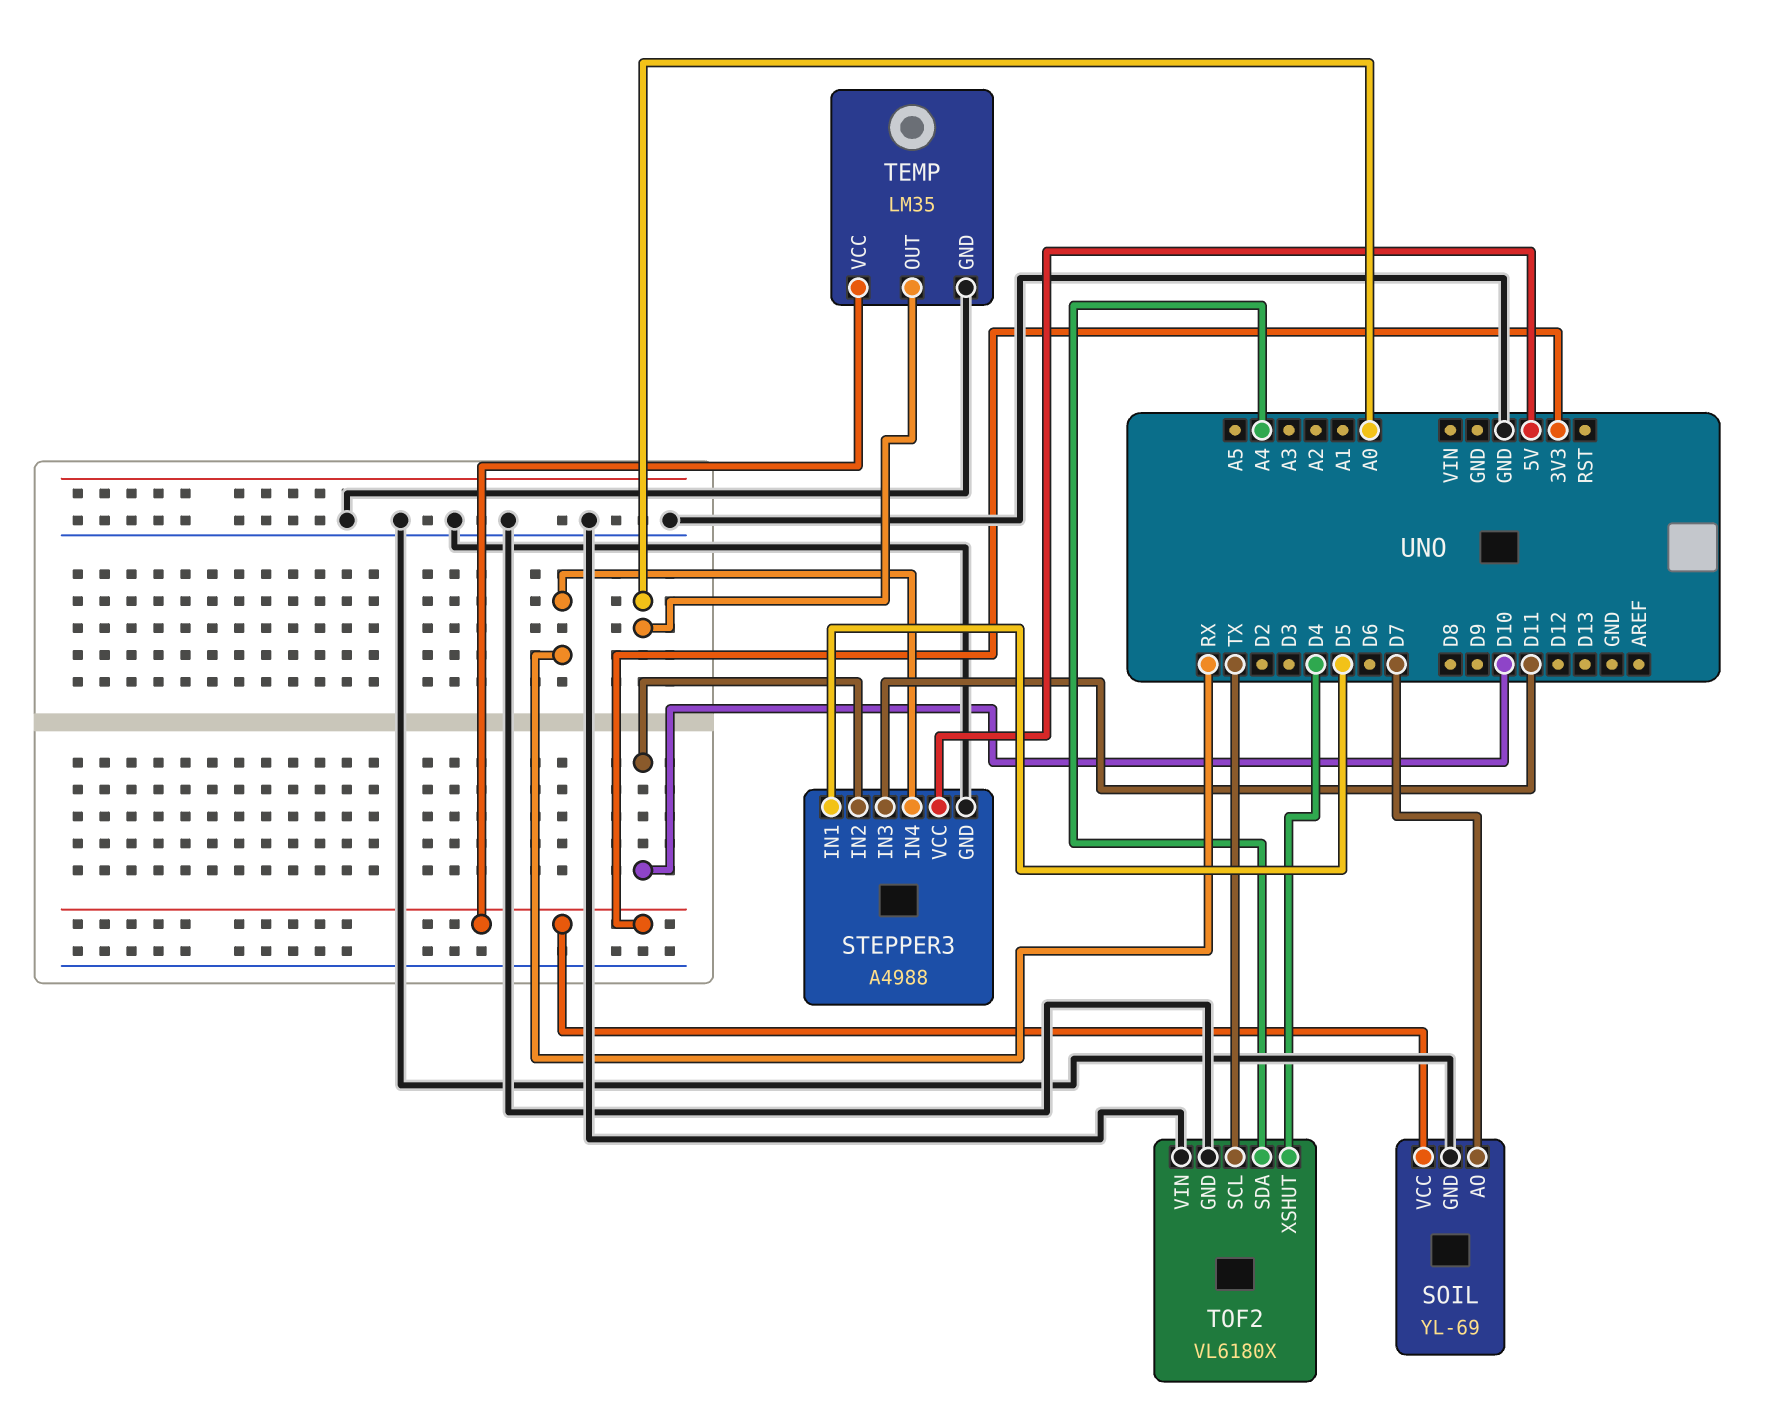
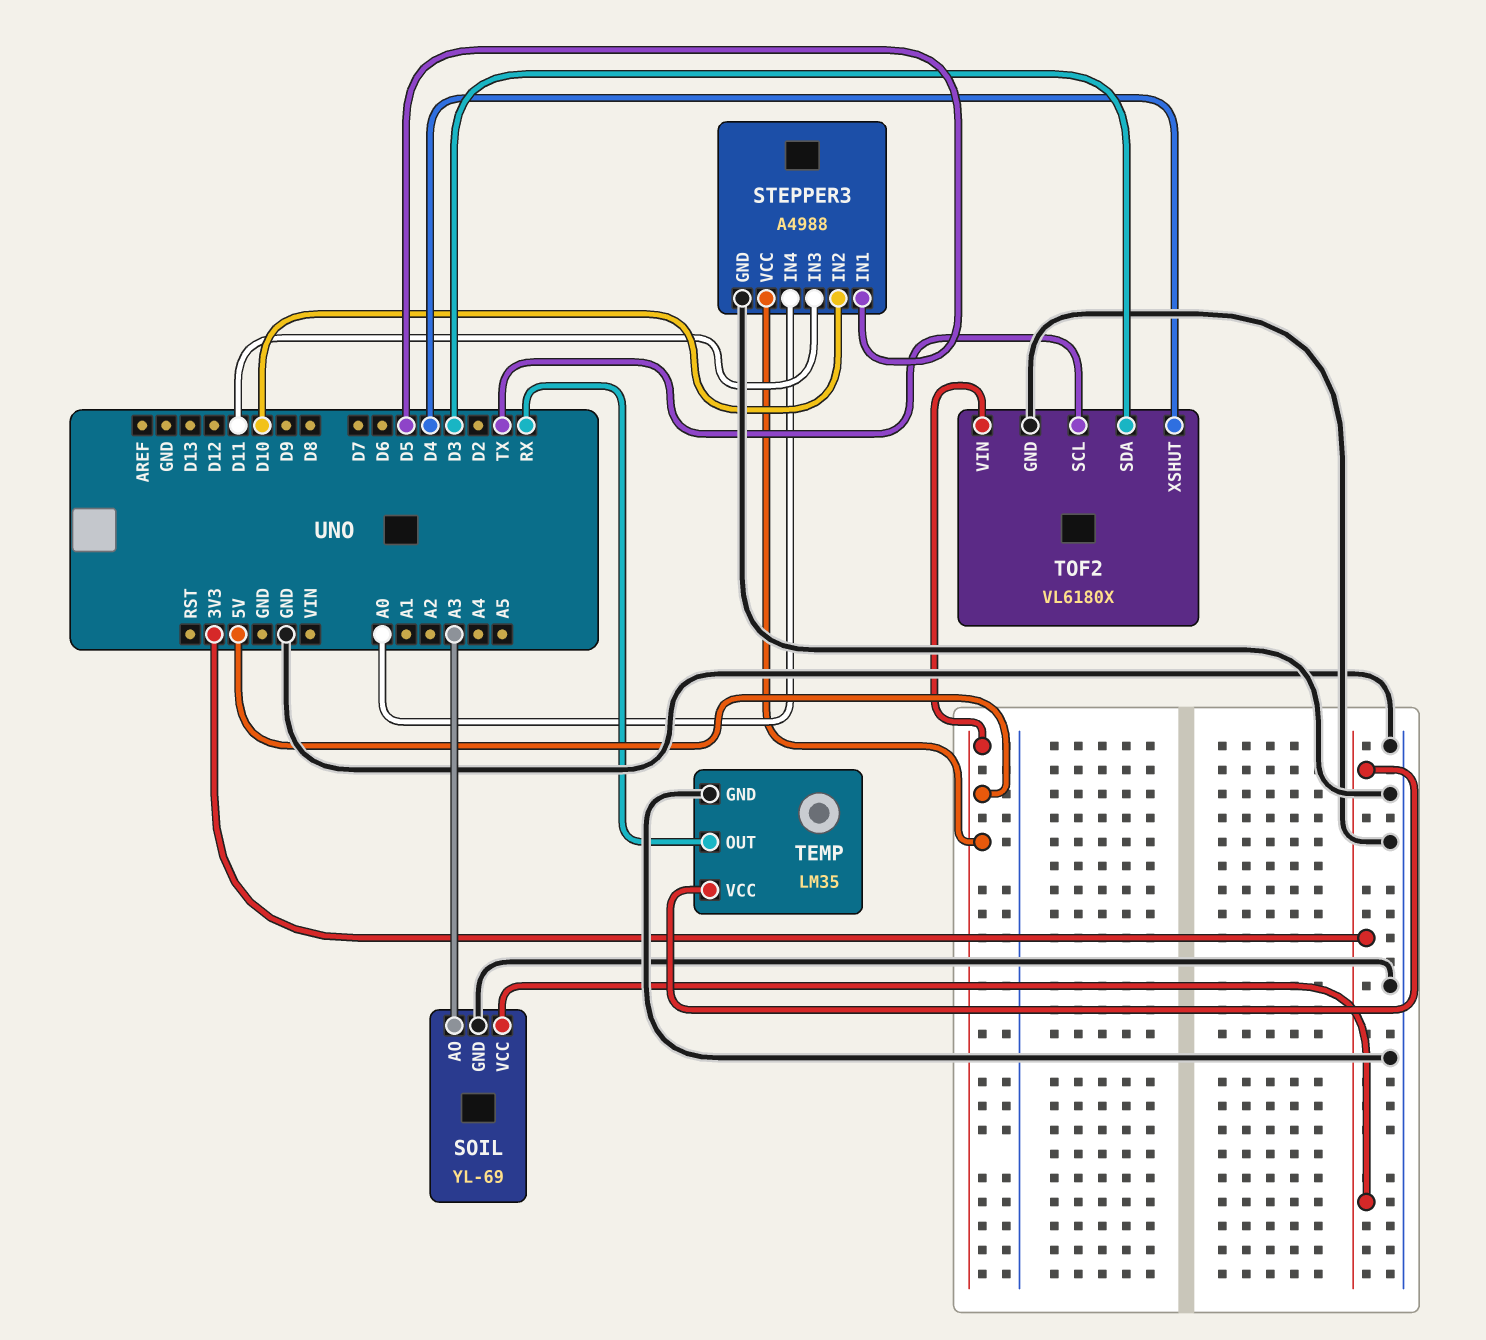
SOIL pin AO: D7 -> A3
STEPPER3 pin IN4: RX -> A0
TEMP pin OUT: A0 -> RX
TOF2 pin SDA: A4 -> D3
TOF2 pin VIN: GND -> 5V

